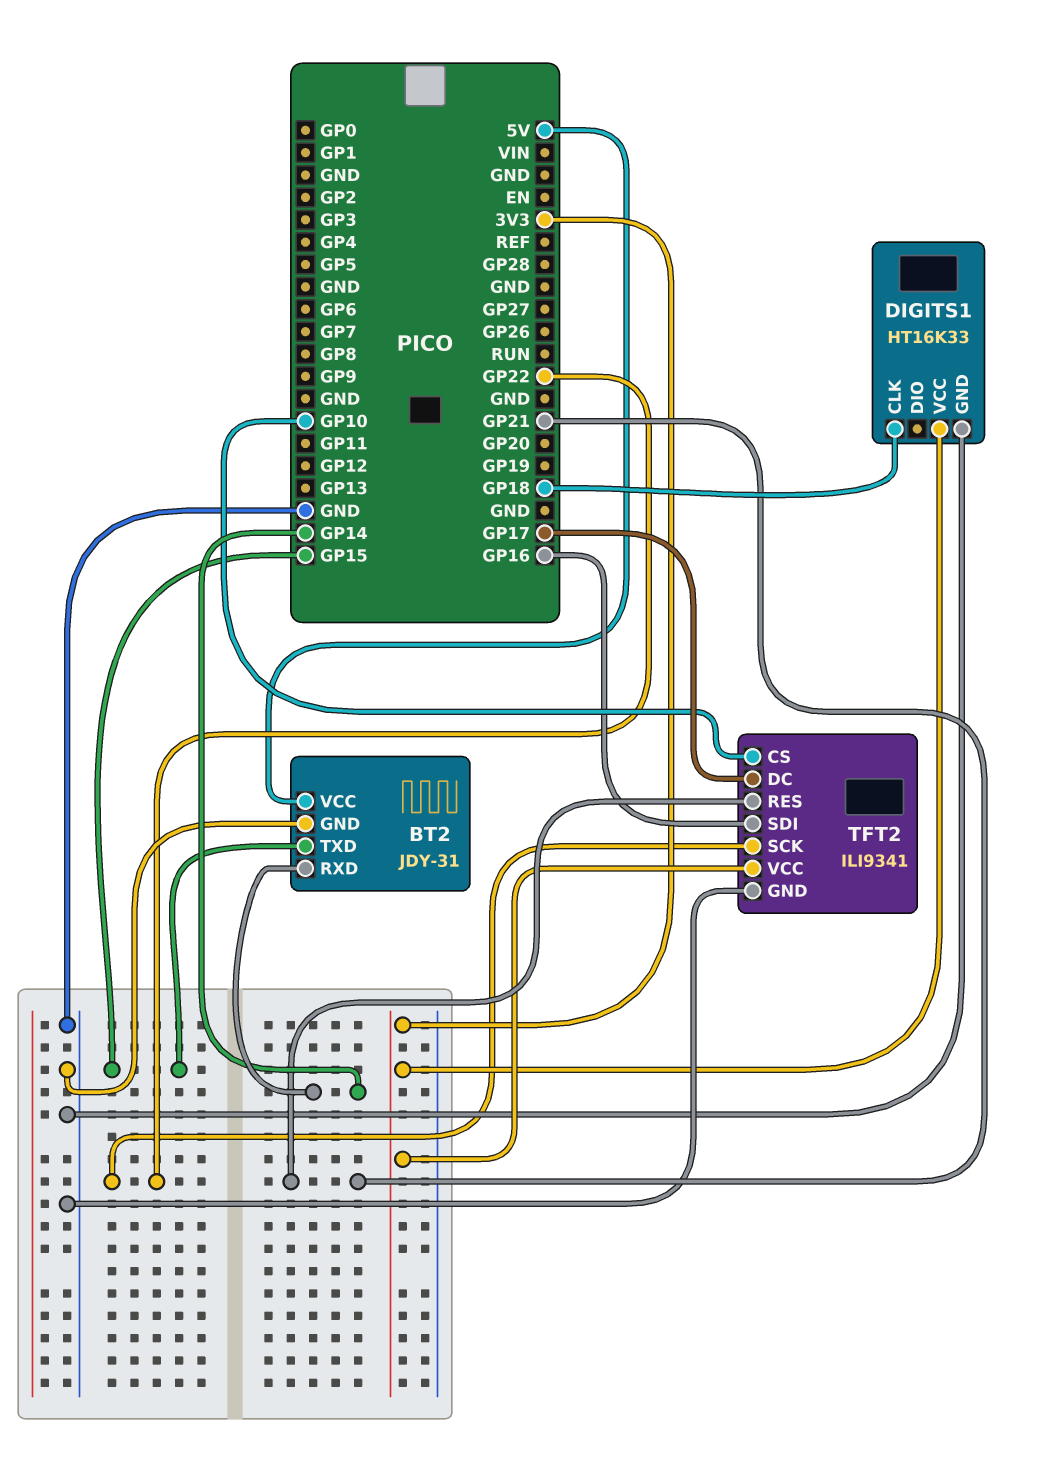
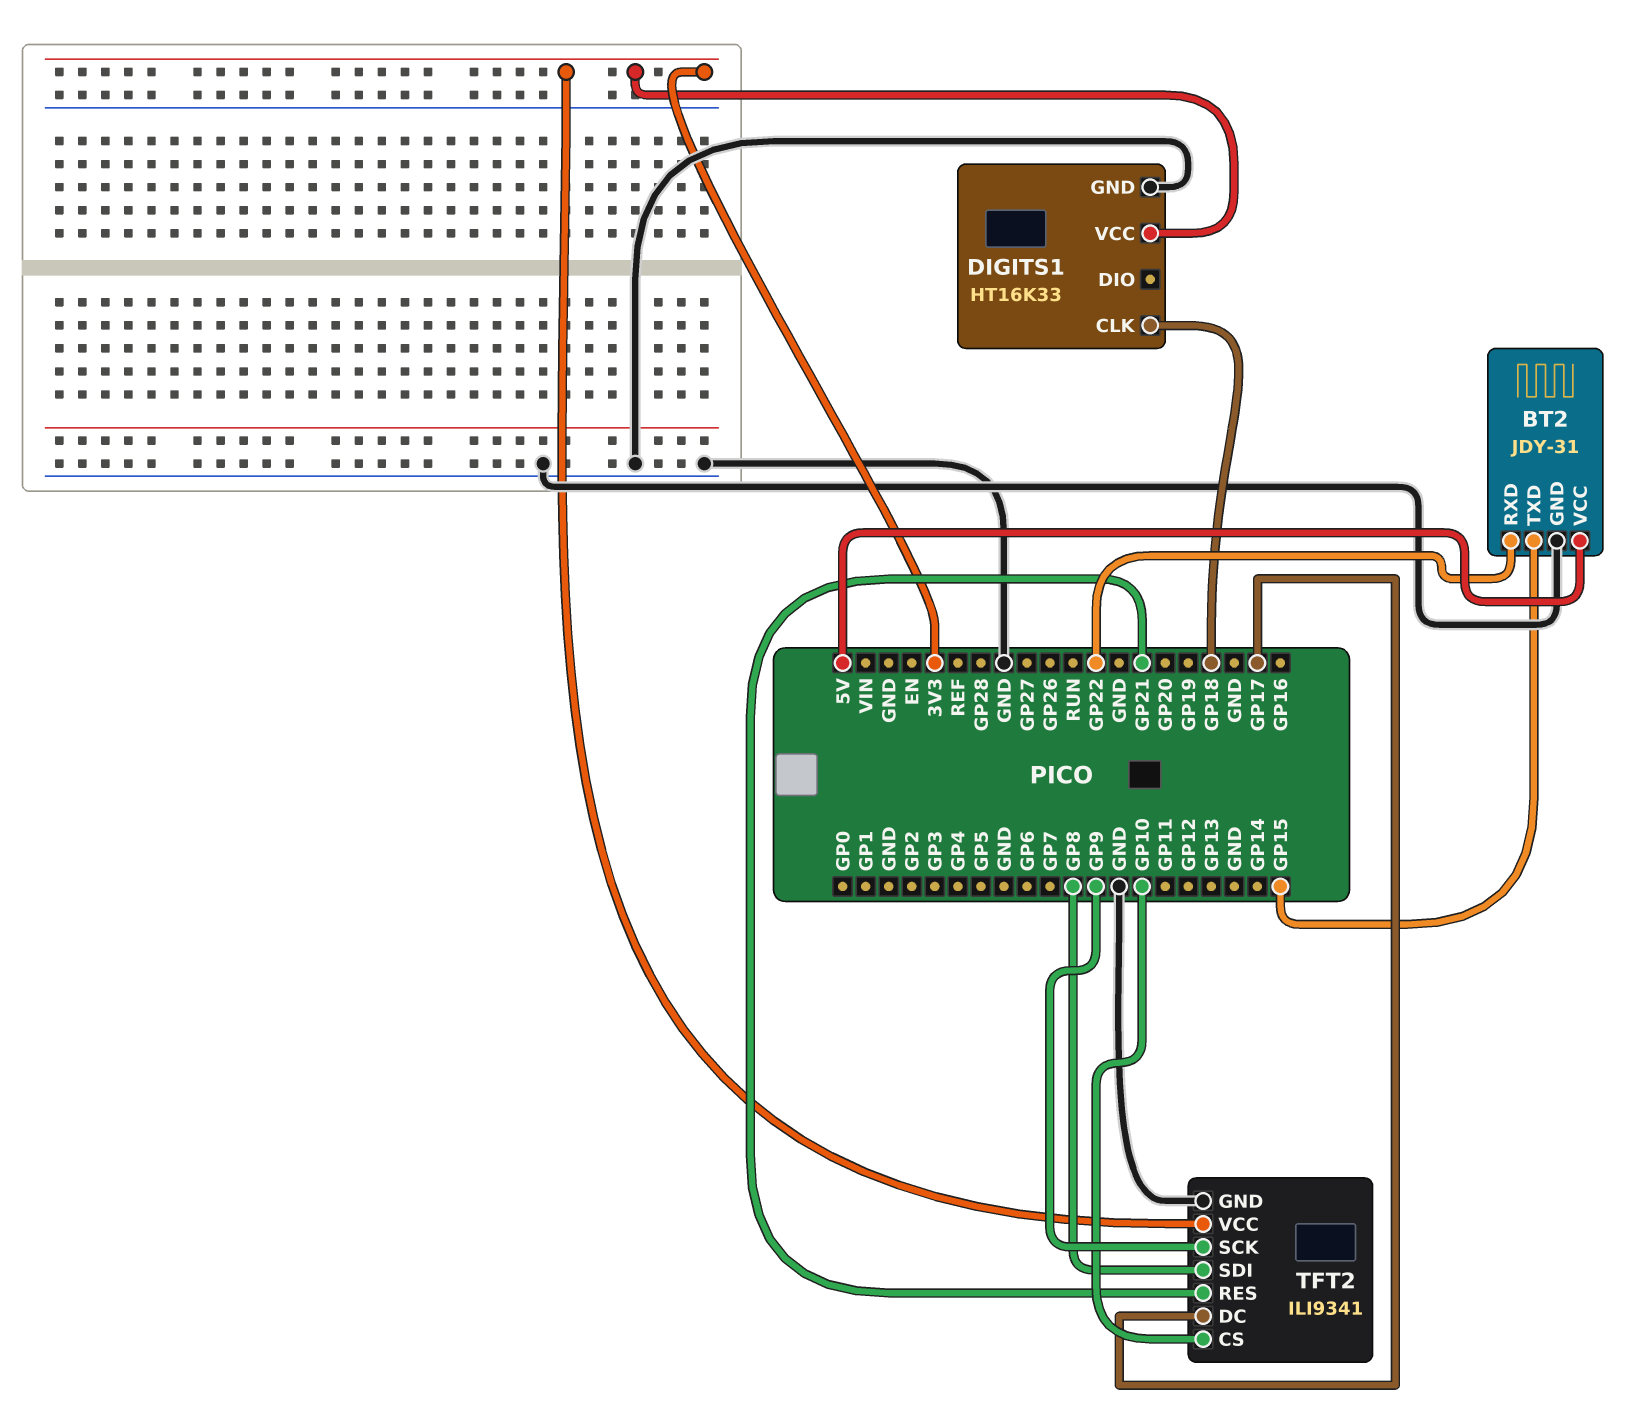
BT2 pin RXD: GP14 -> GP22
TFT2 pin SCK: GP22 -> GP9
TFT2 pin SDI: GP16 -> GP8

